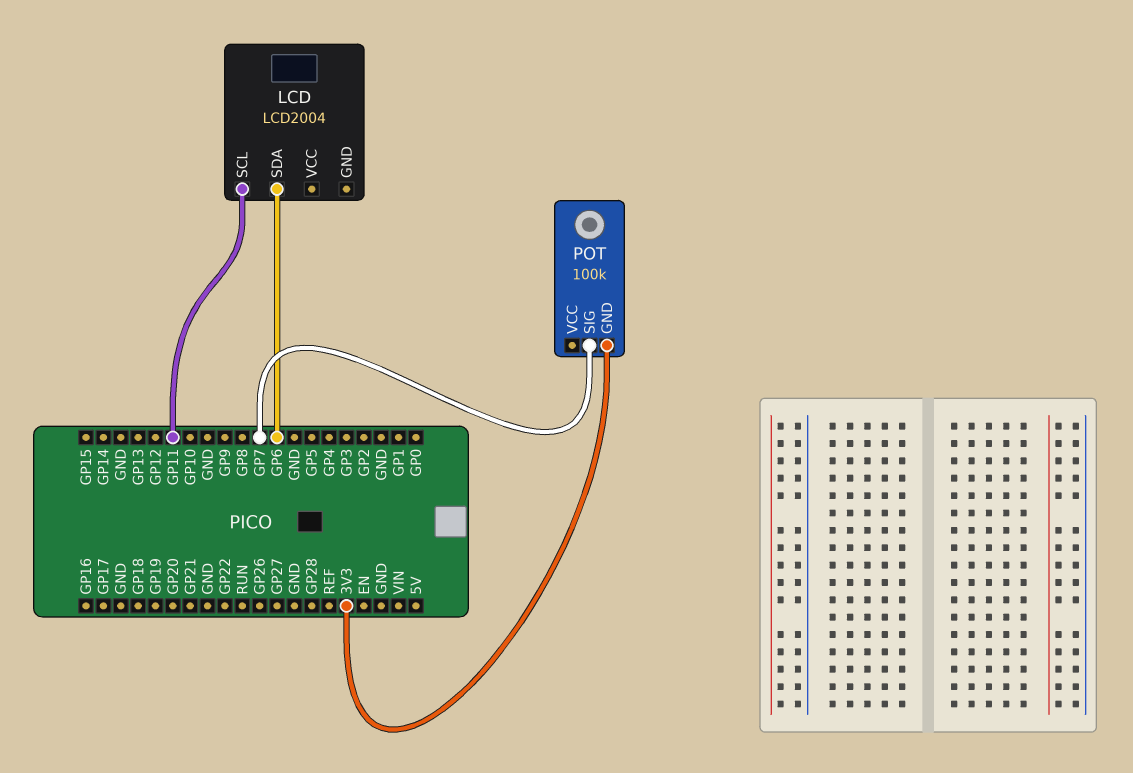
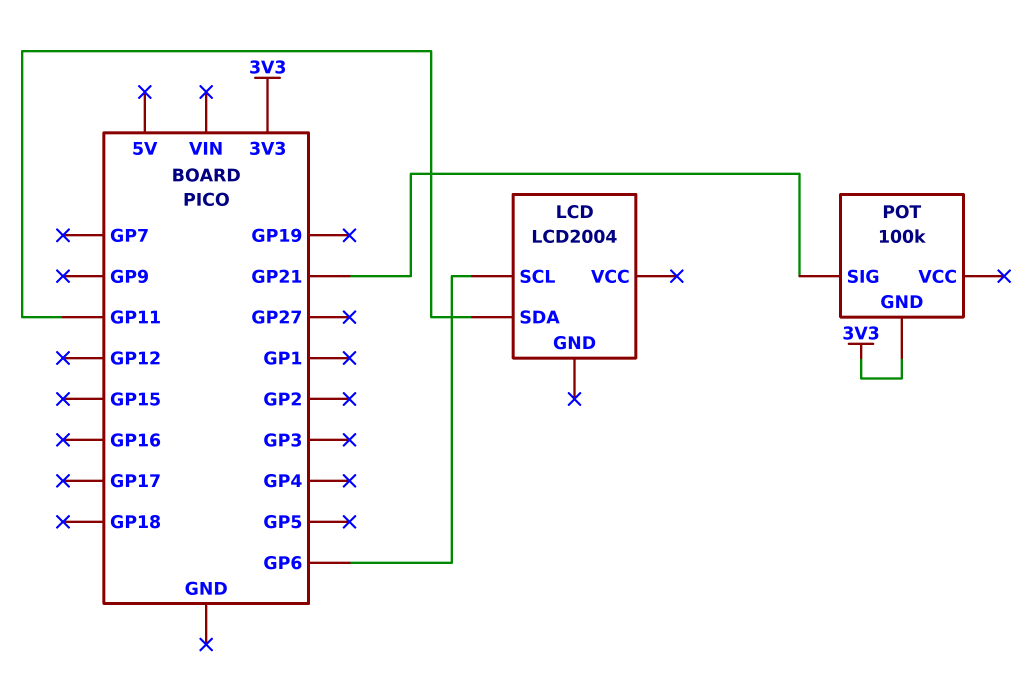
LCD pin SCL: GP11 -> GP6
LCD pin SDA: GP6 -> GP11
POT pin SIG: GP7 -> GP21

